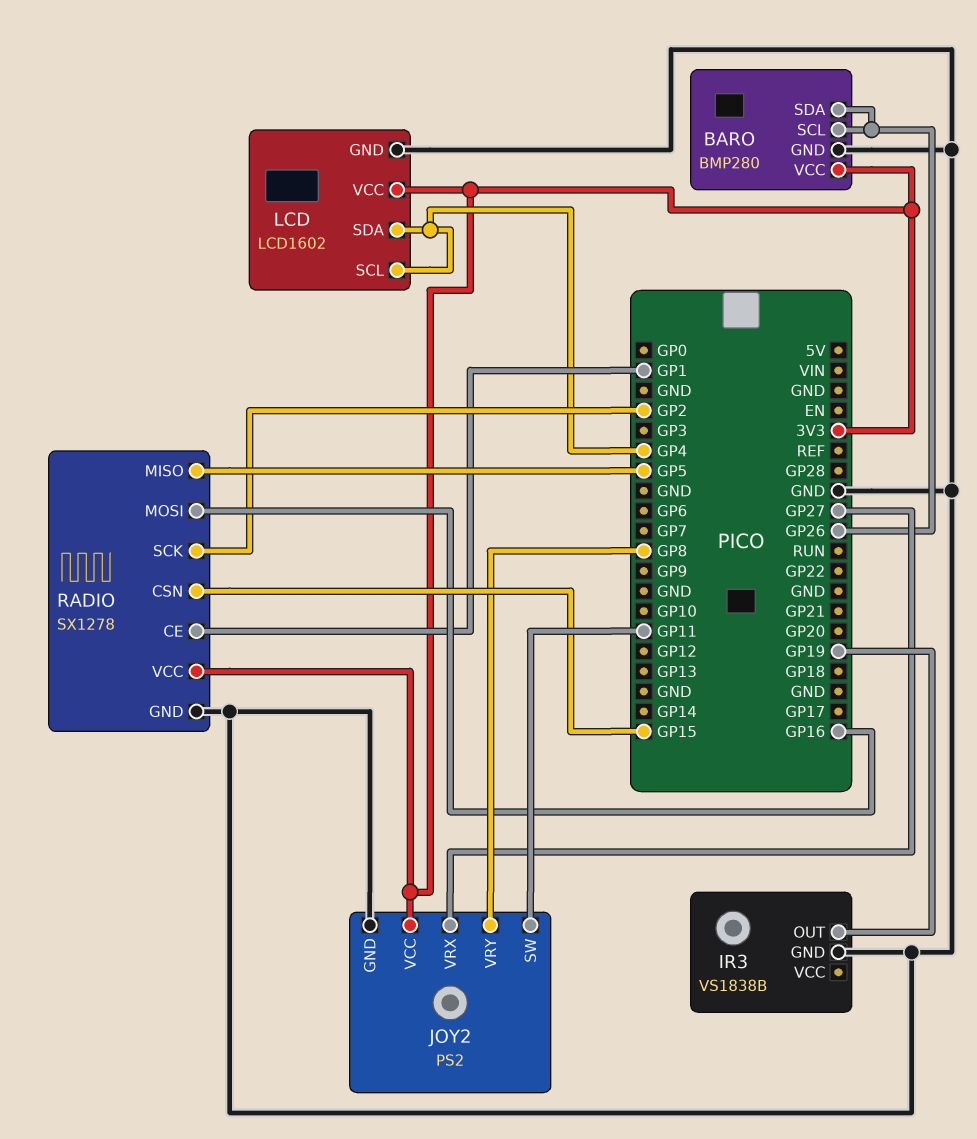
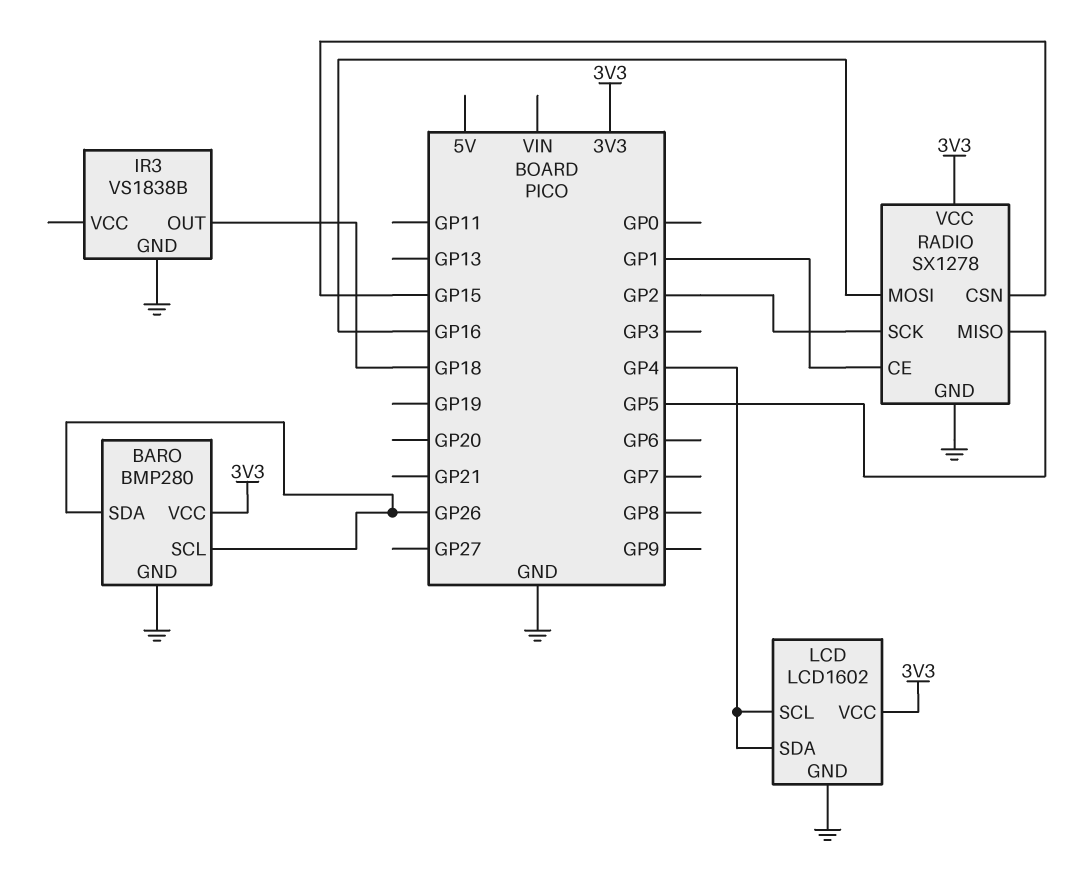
IR3 pin OUT: GP19 -> GP18
JOY2: PS2 -> none
JOY2 pin GND: GND -> none
JOY2 pin SW: GP11 -> none
JOY2 pin VCC: 3V3 -> none
JOY2 pin VRX: GP27 -> none
JOY2 pin VRY: GP8 -> none

